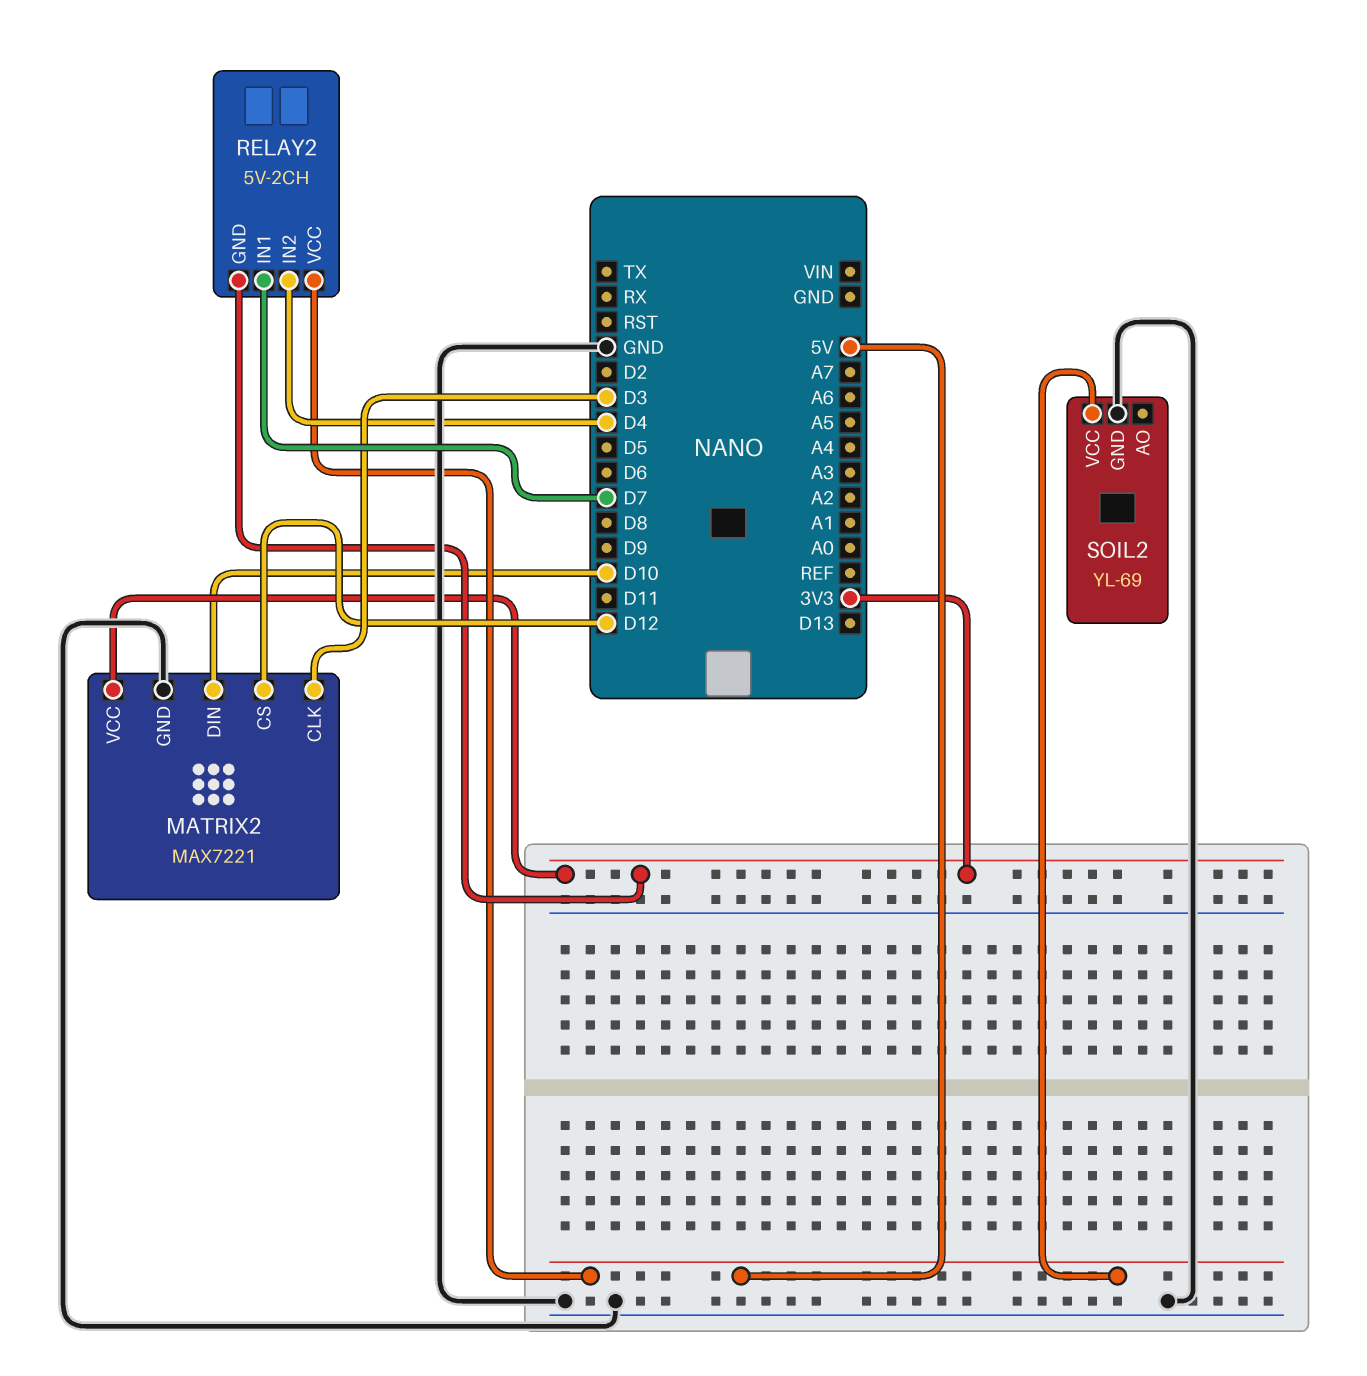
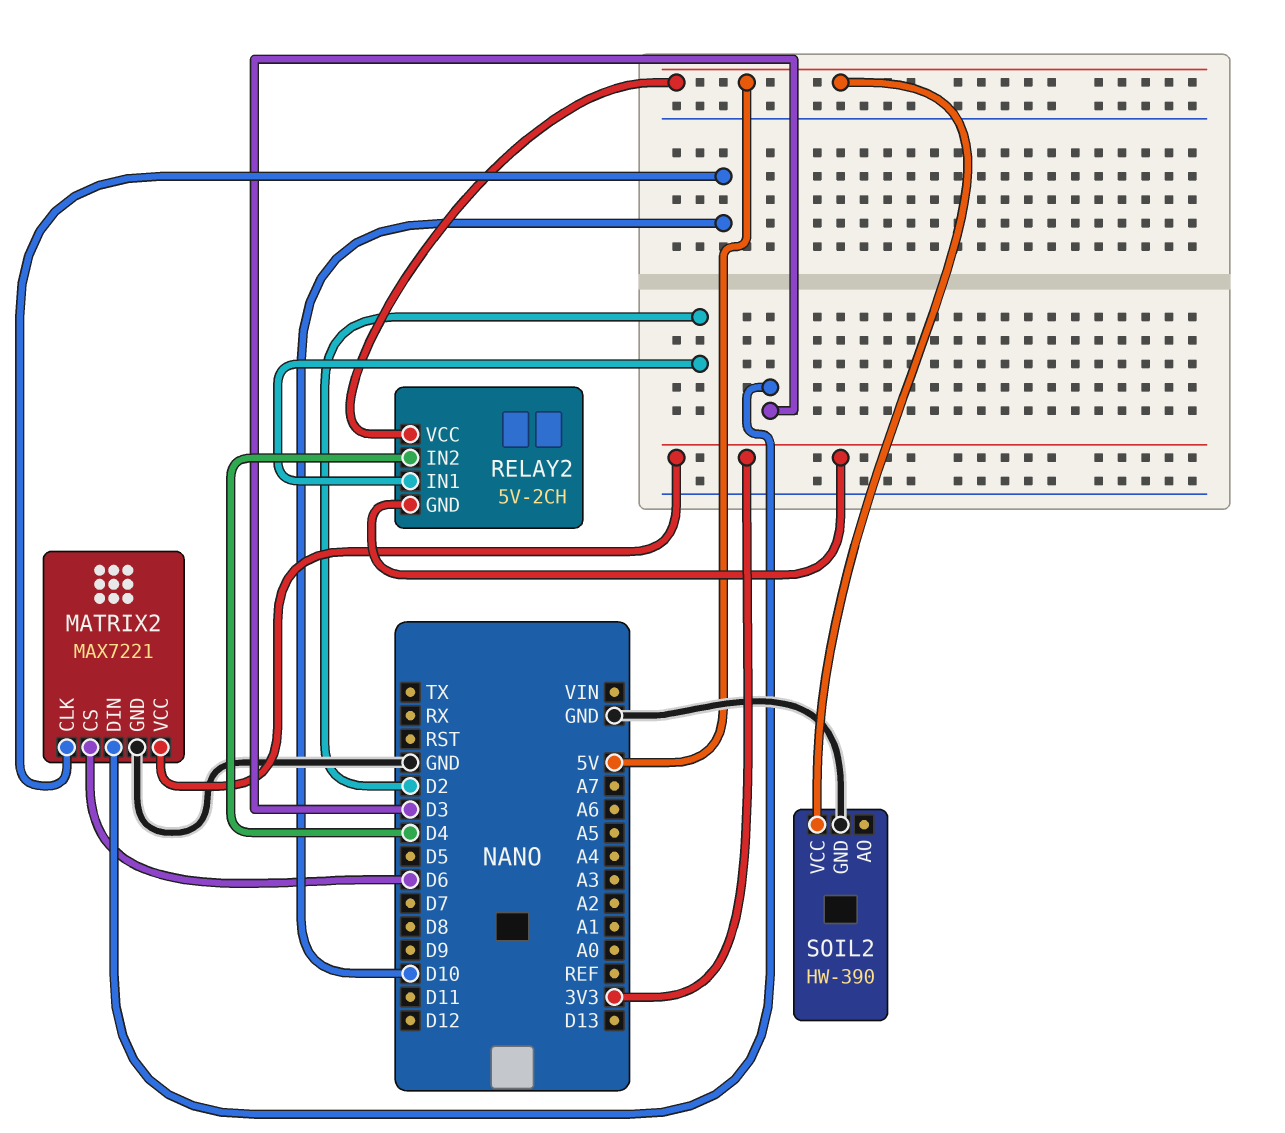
MATRIX2 pin CLK: D3 -> D10
MATRIX2 pin CS: D12 -> D6
MATRIX2 pin DIN: D10 -> D3
RELAY2 pin IN1: D7 -> D2
SOIL2: YL-69 -> HW-390

